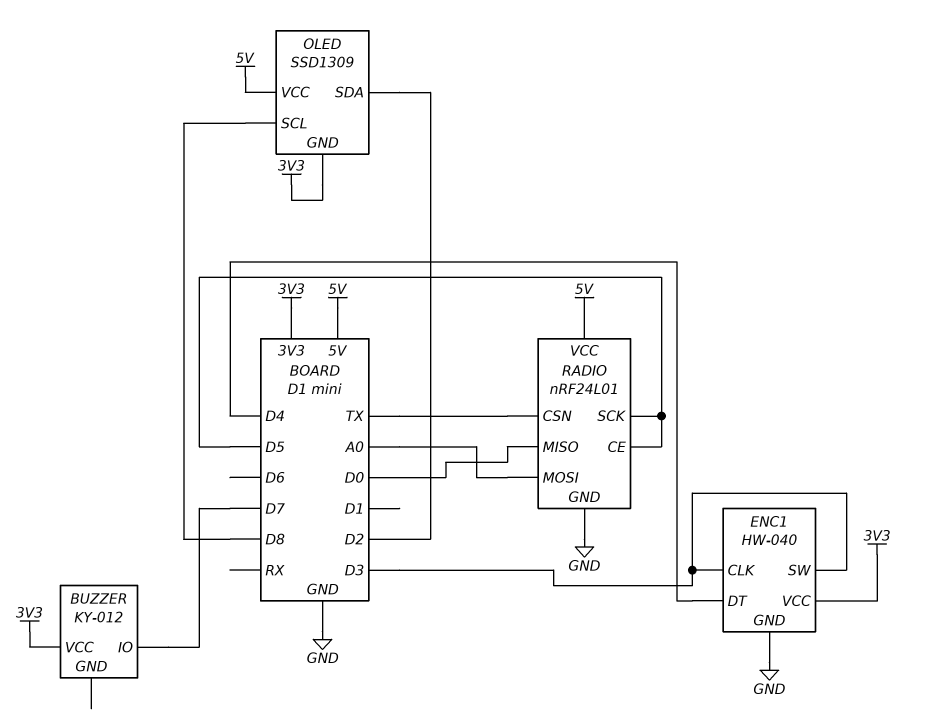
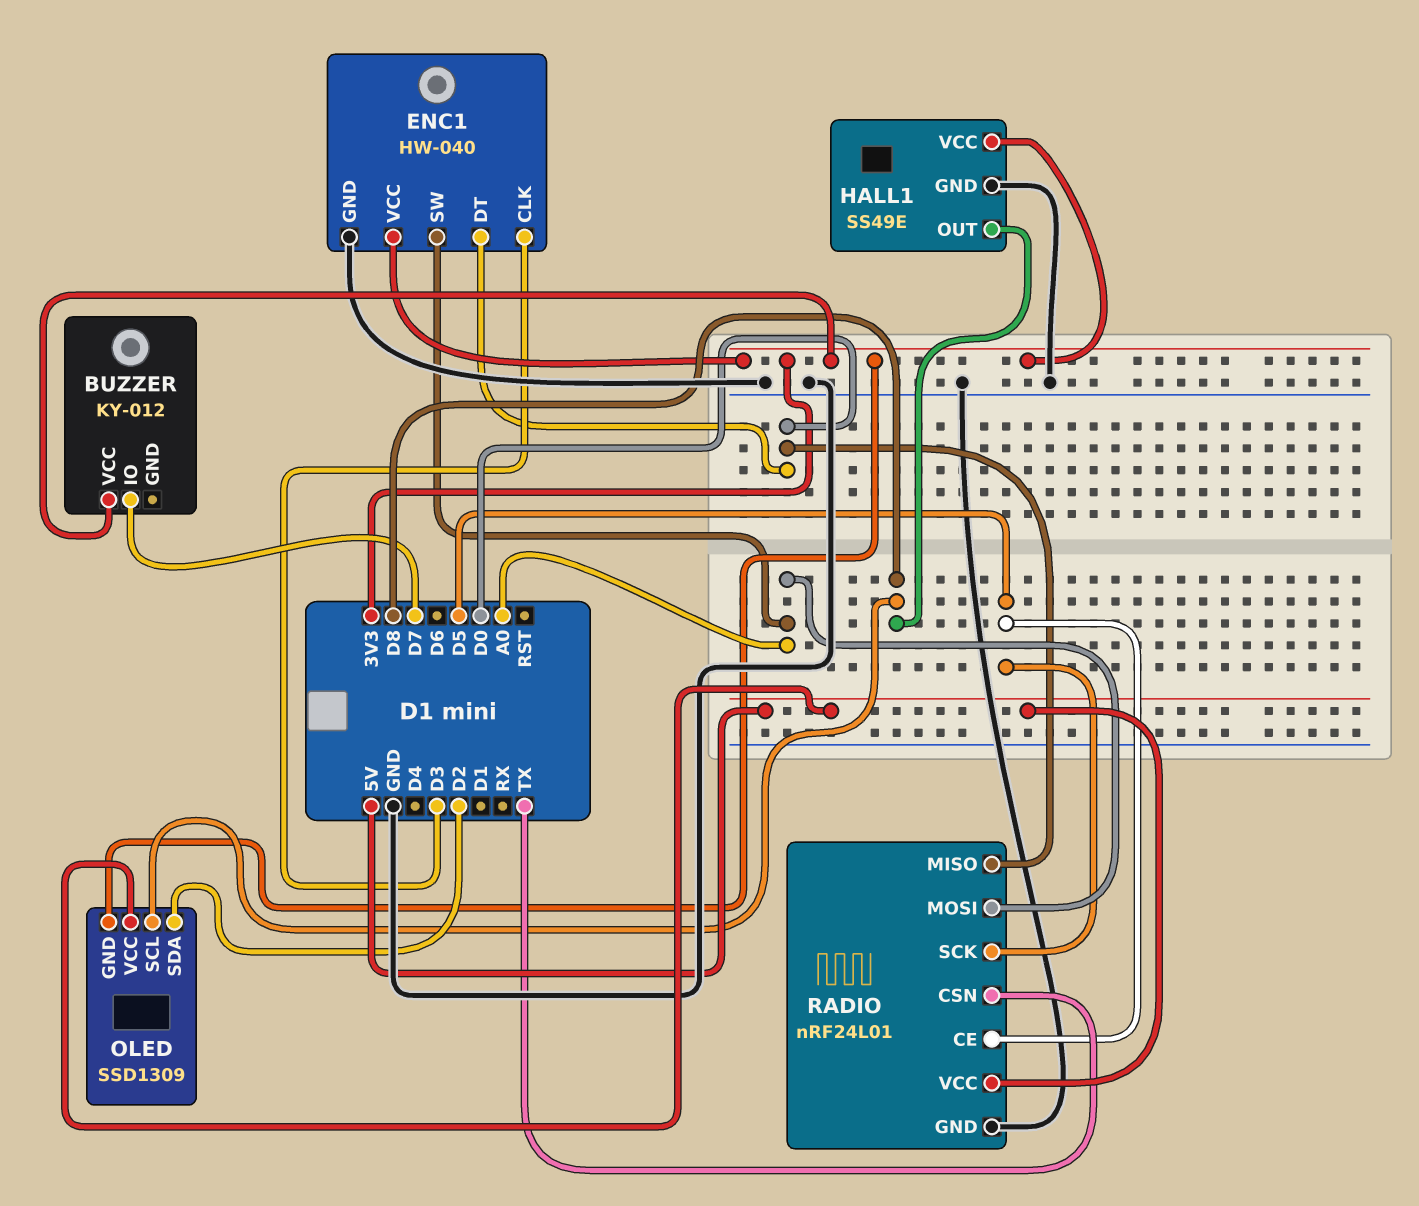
ENC1 pin DT: D4 -> D0
ENC1 pin SW: D3 -> A0
HALL1: none -> SS49E
HALL1 pin GND: none -> GND
HALL1 pin OUT: none -> D8
HALL1 pin VCC: none -> 3V3

